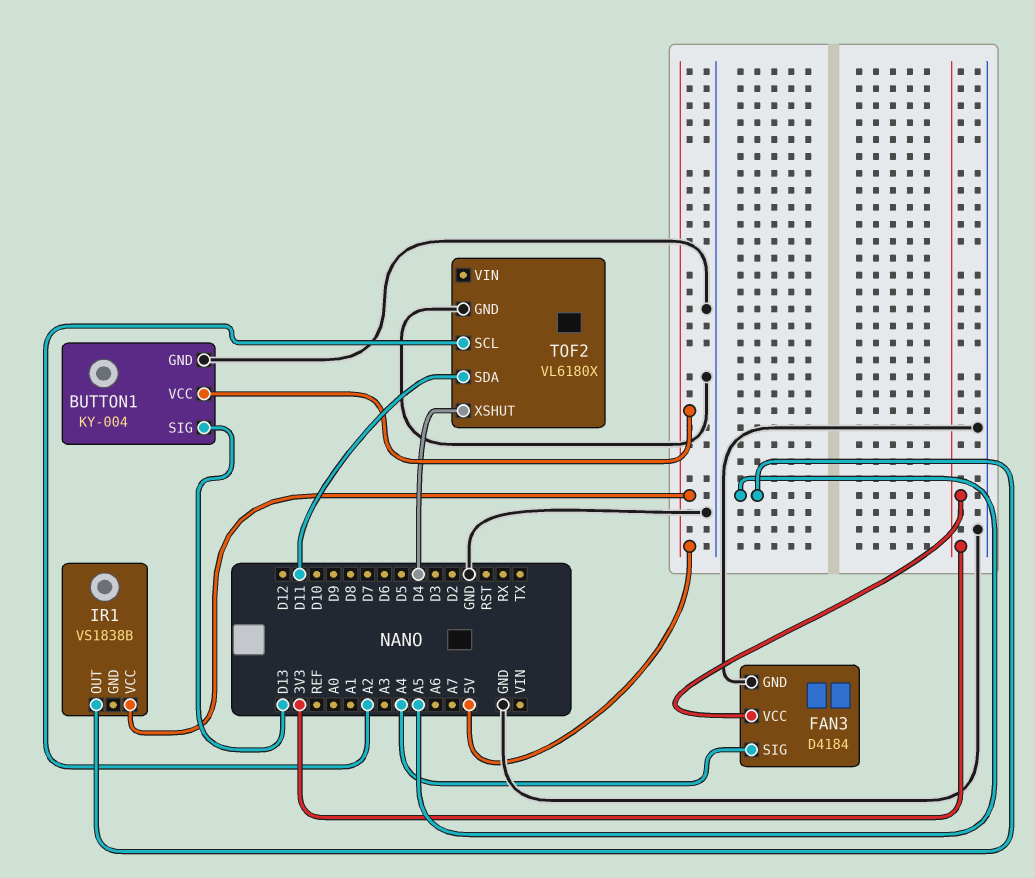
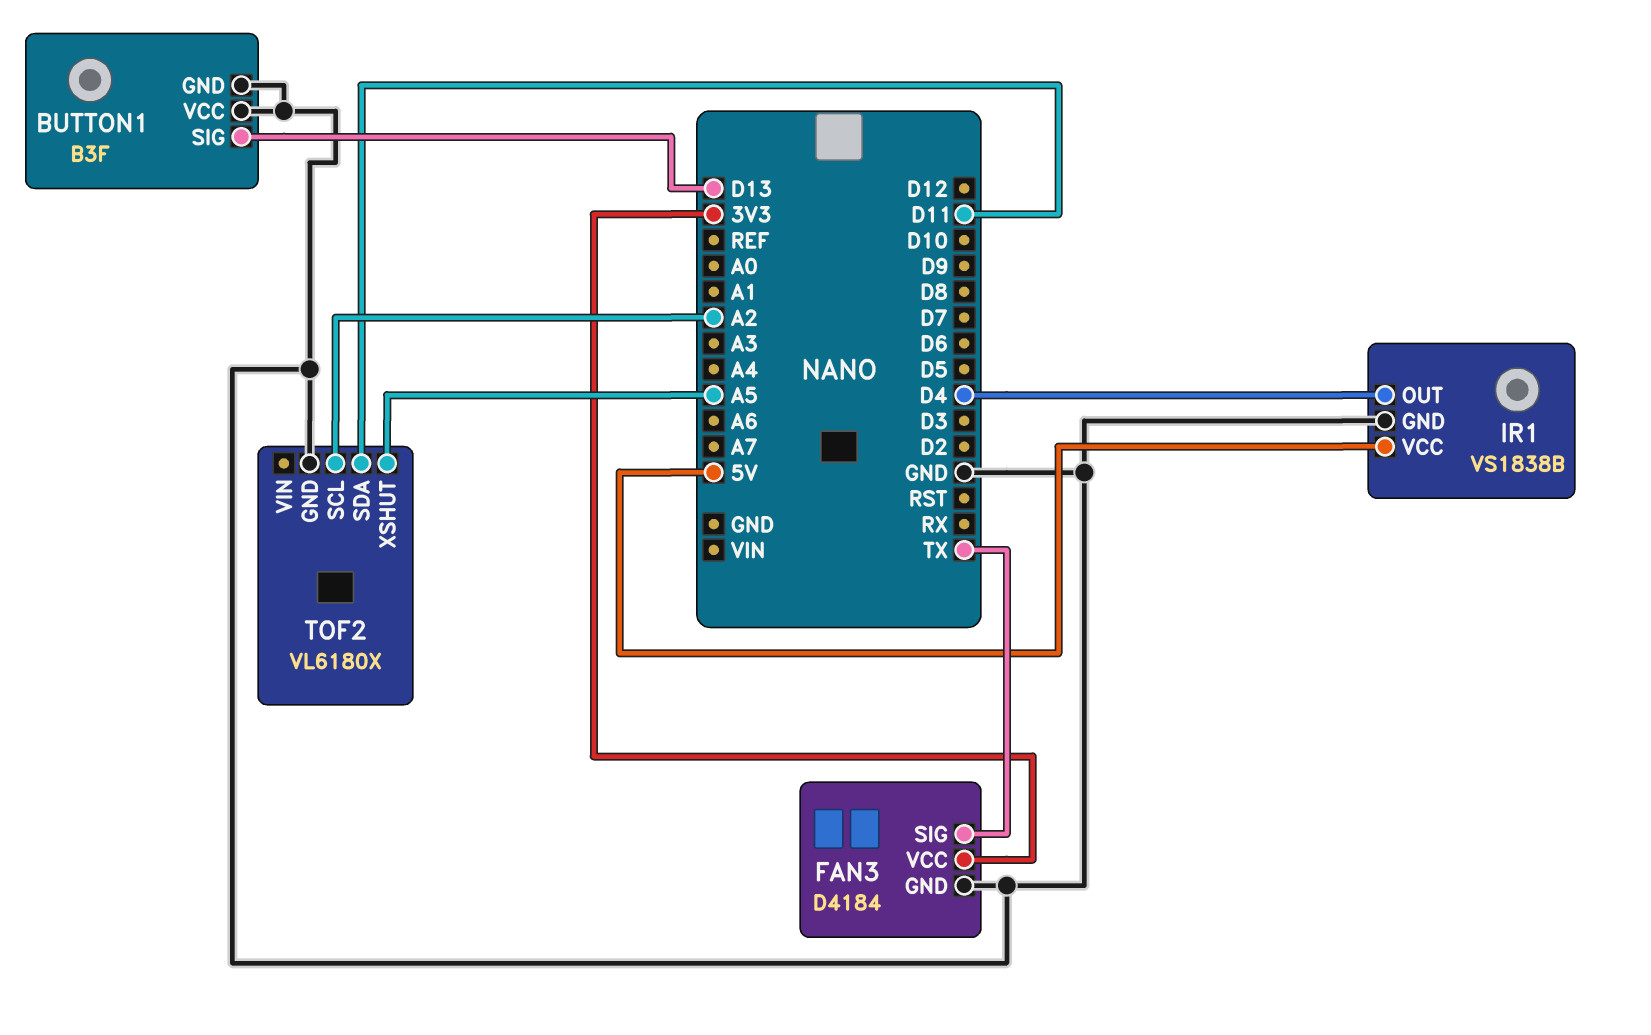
BUTTON1: KY-004 -> B3F
BUTTON1 pin VCC: 5V -> GND
FAN3 pin SIG: A4 -> TX
IR1 pin GND: none -> GND
IR1 pin OUT: A5 -> D4
TOF2 pin XSHUT: D4 -> A5

